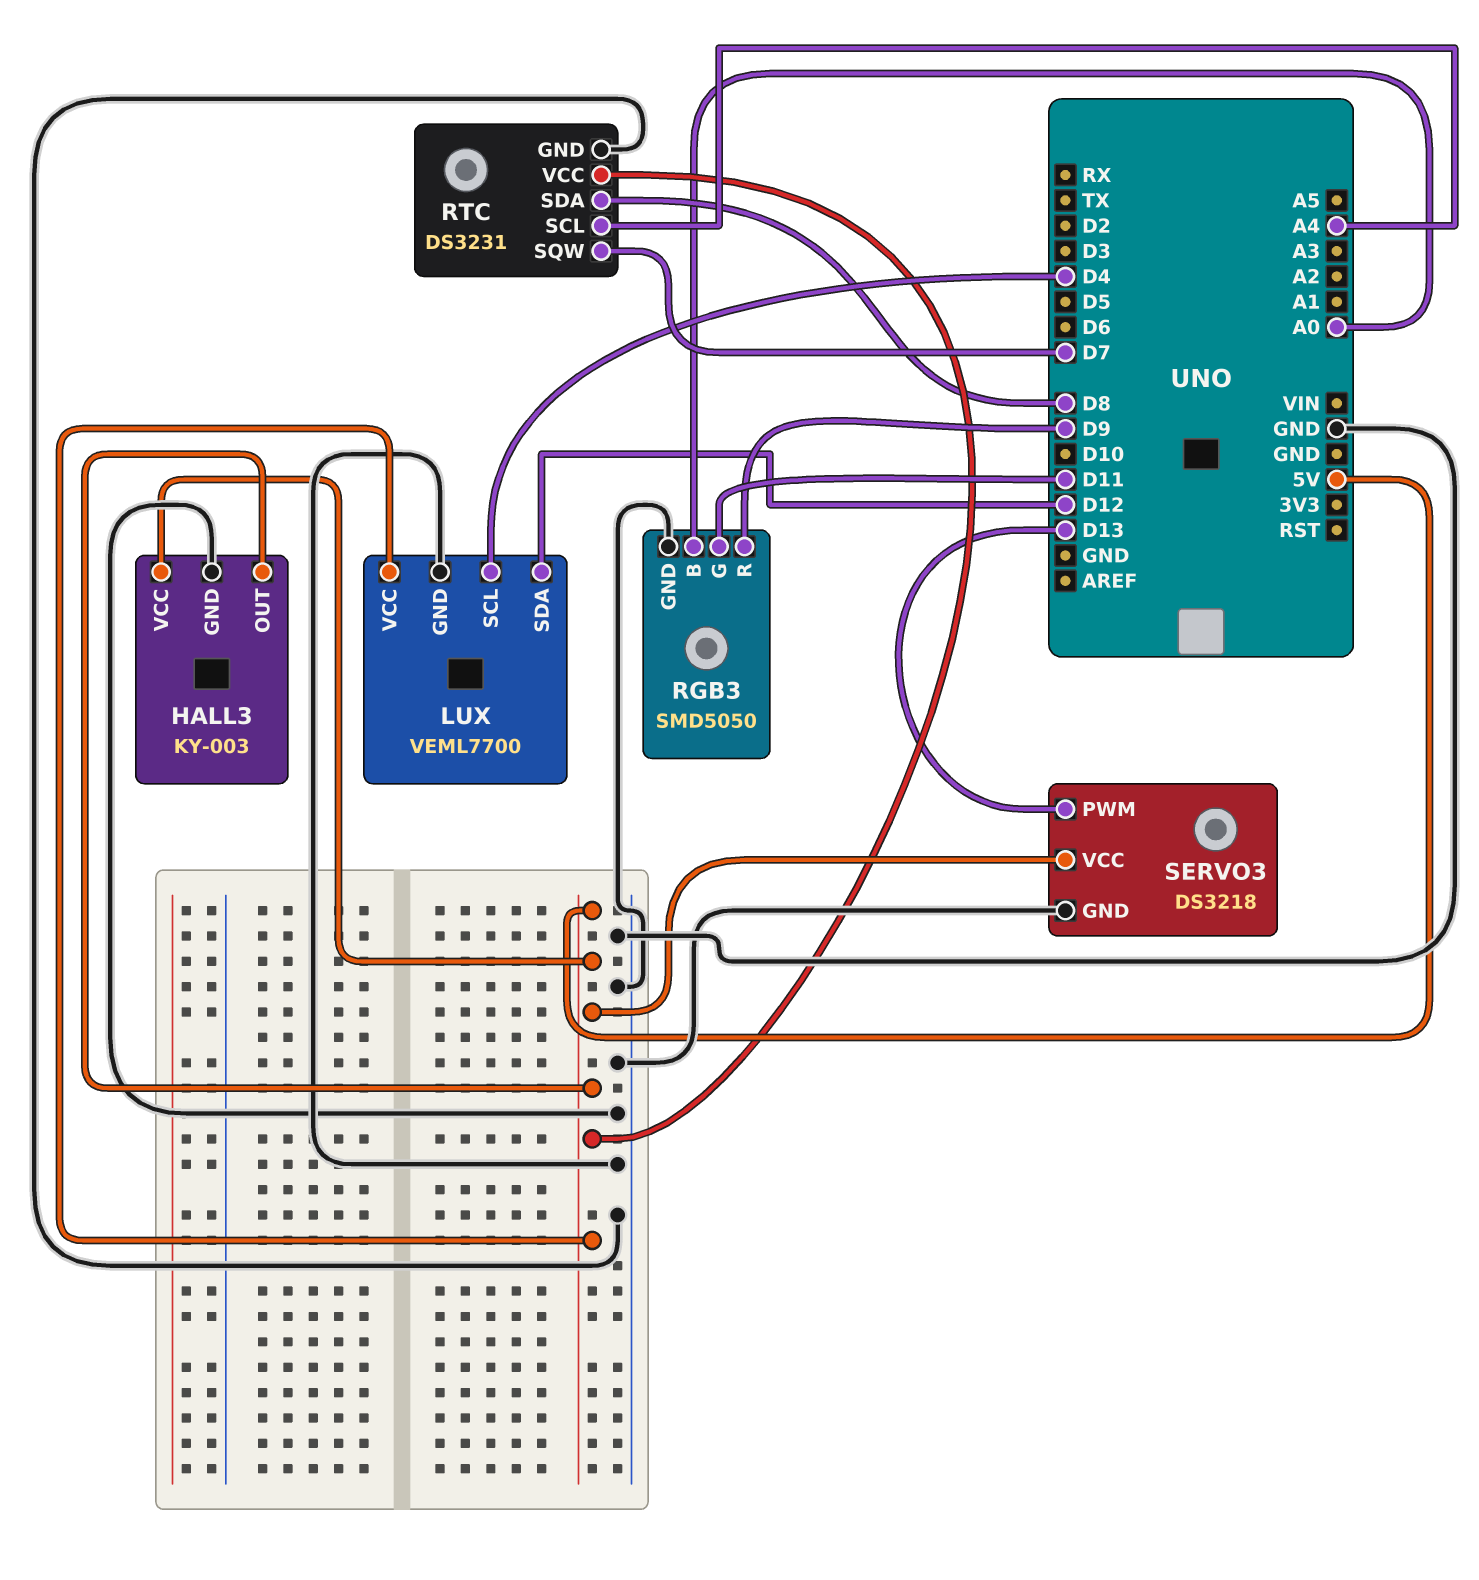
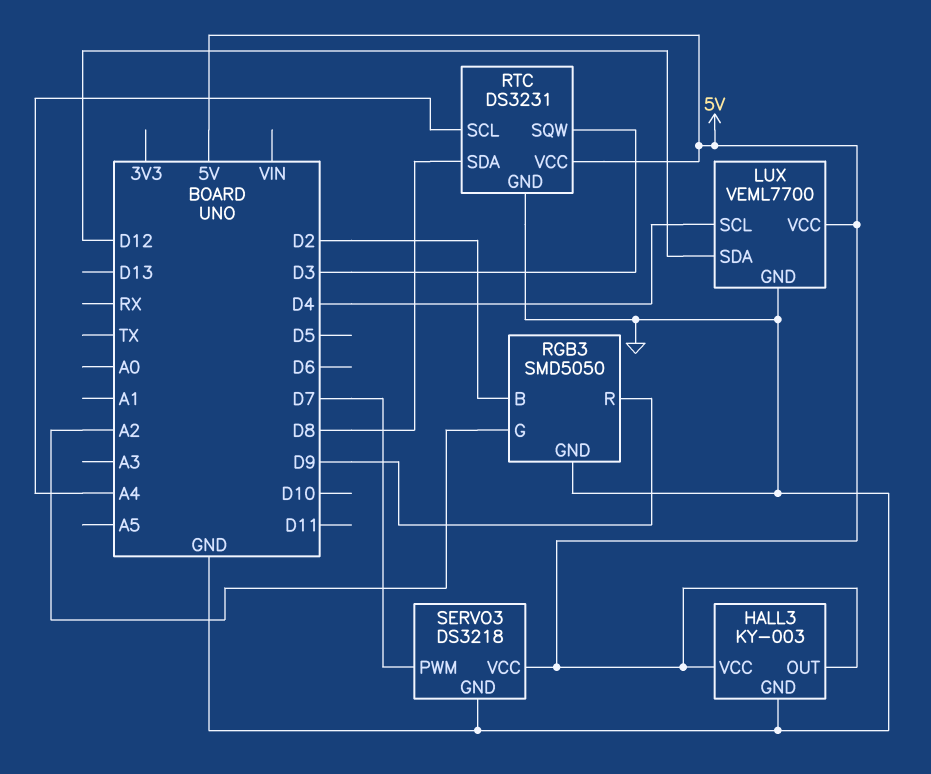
RGB3 pin B: A0 -> D2
RGB3 pin G: D11 -> A2
RTC pin SQW: D7 -> D3
SERVO3 pin PWM: D13 -> D7

